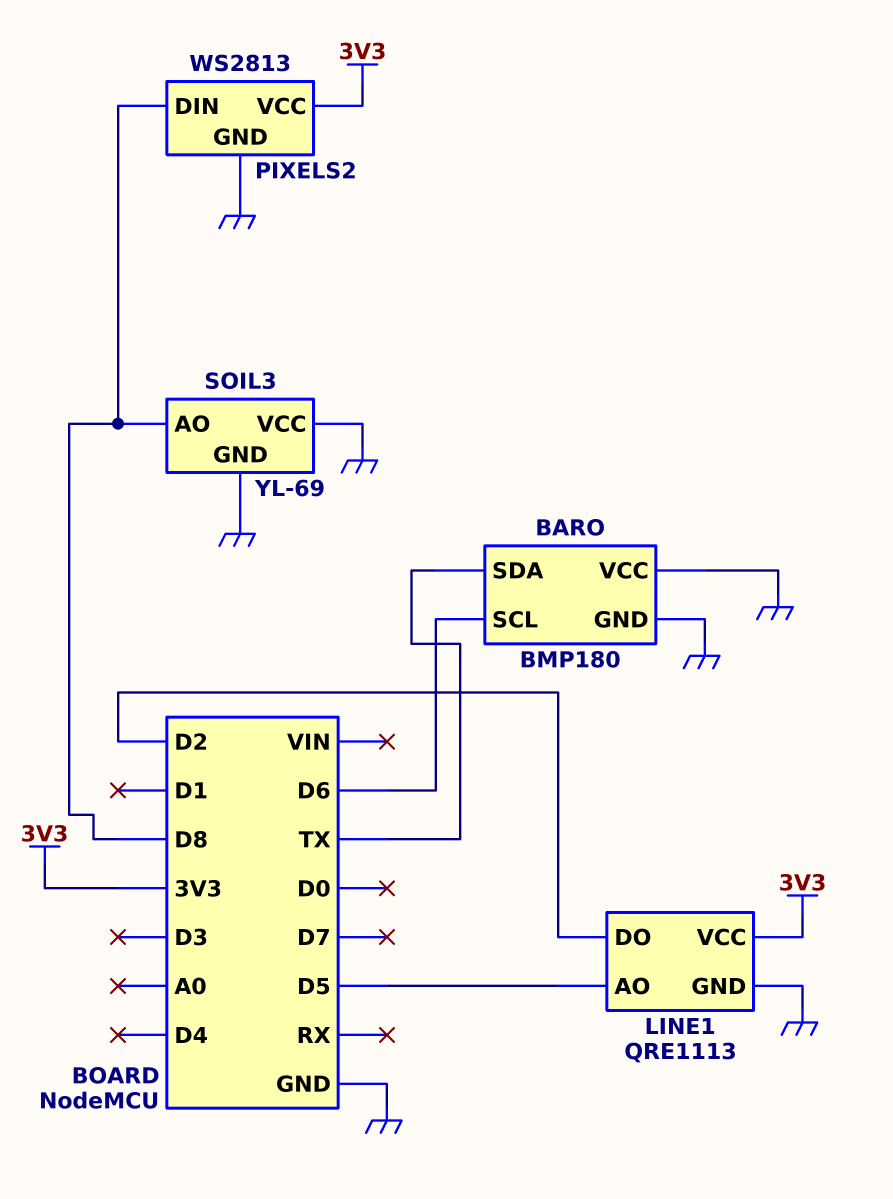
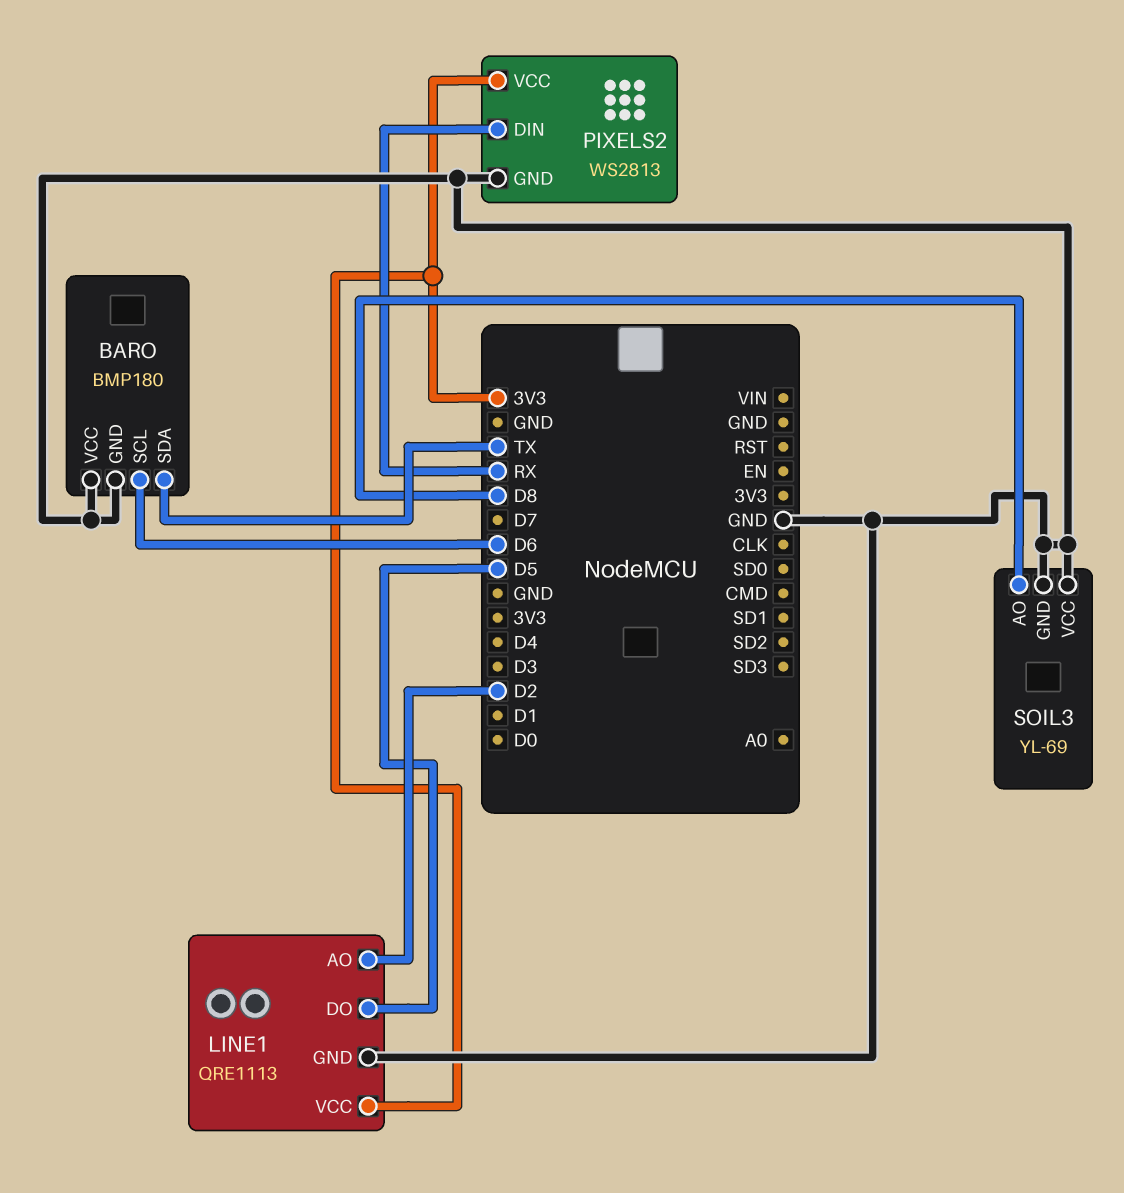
LINE1 pin AO: D5 -> D2
LINE1 pin DO: D2 -> D5
PIXELS2 pin DIN: D8 -> RX

